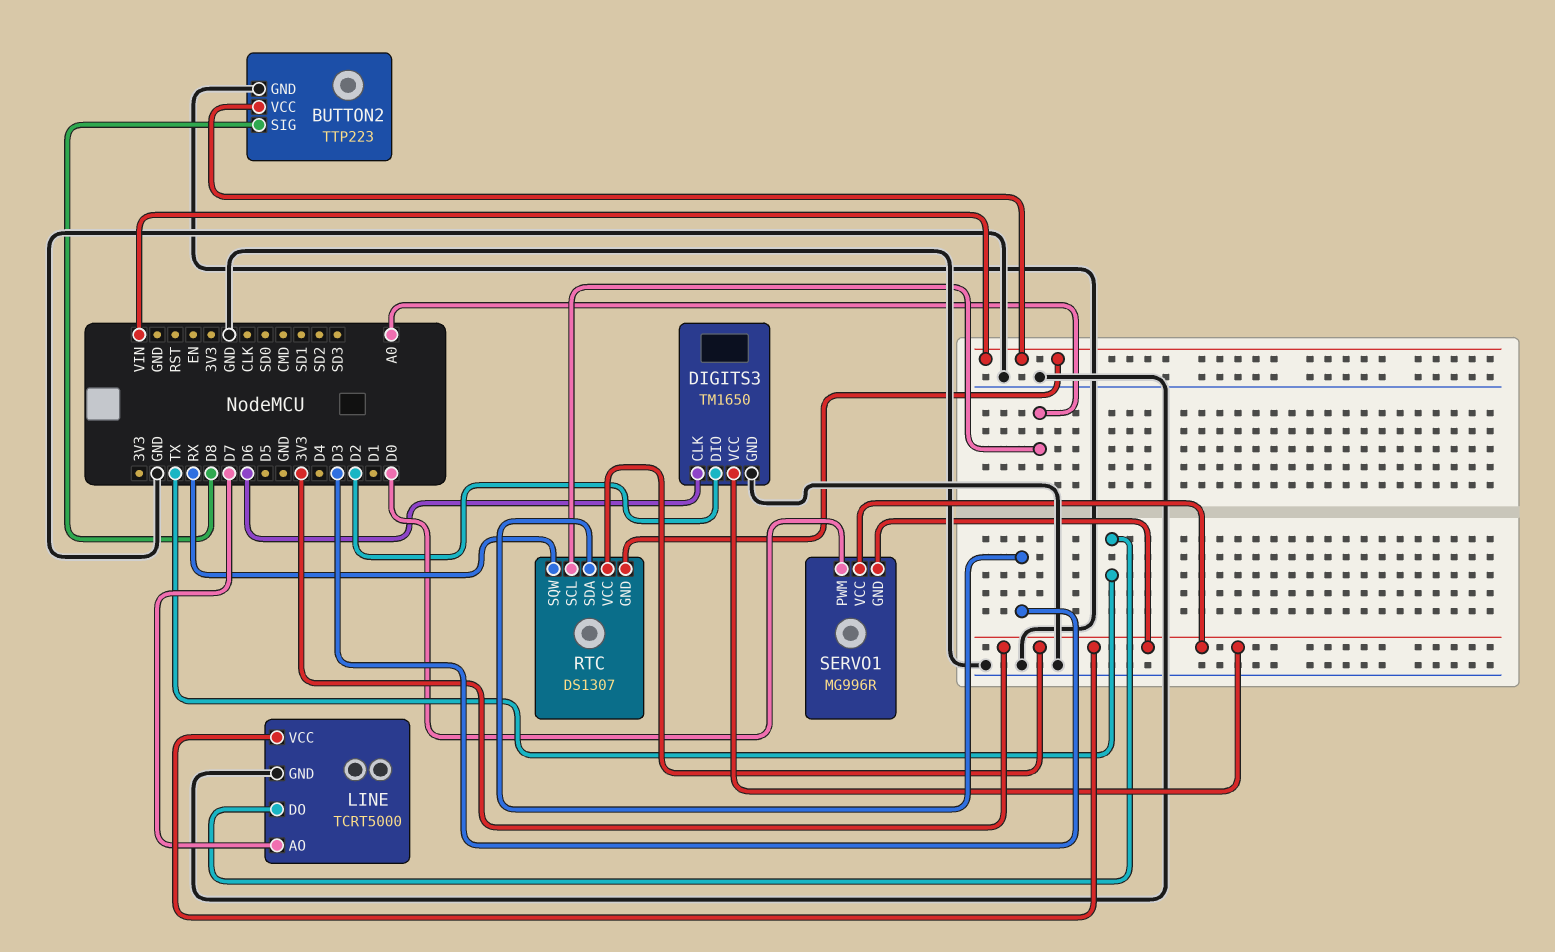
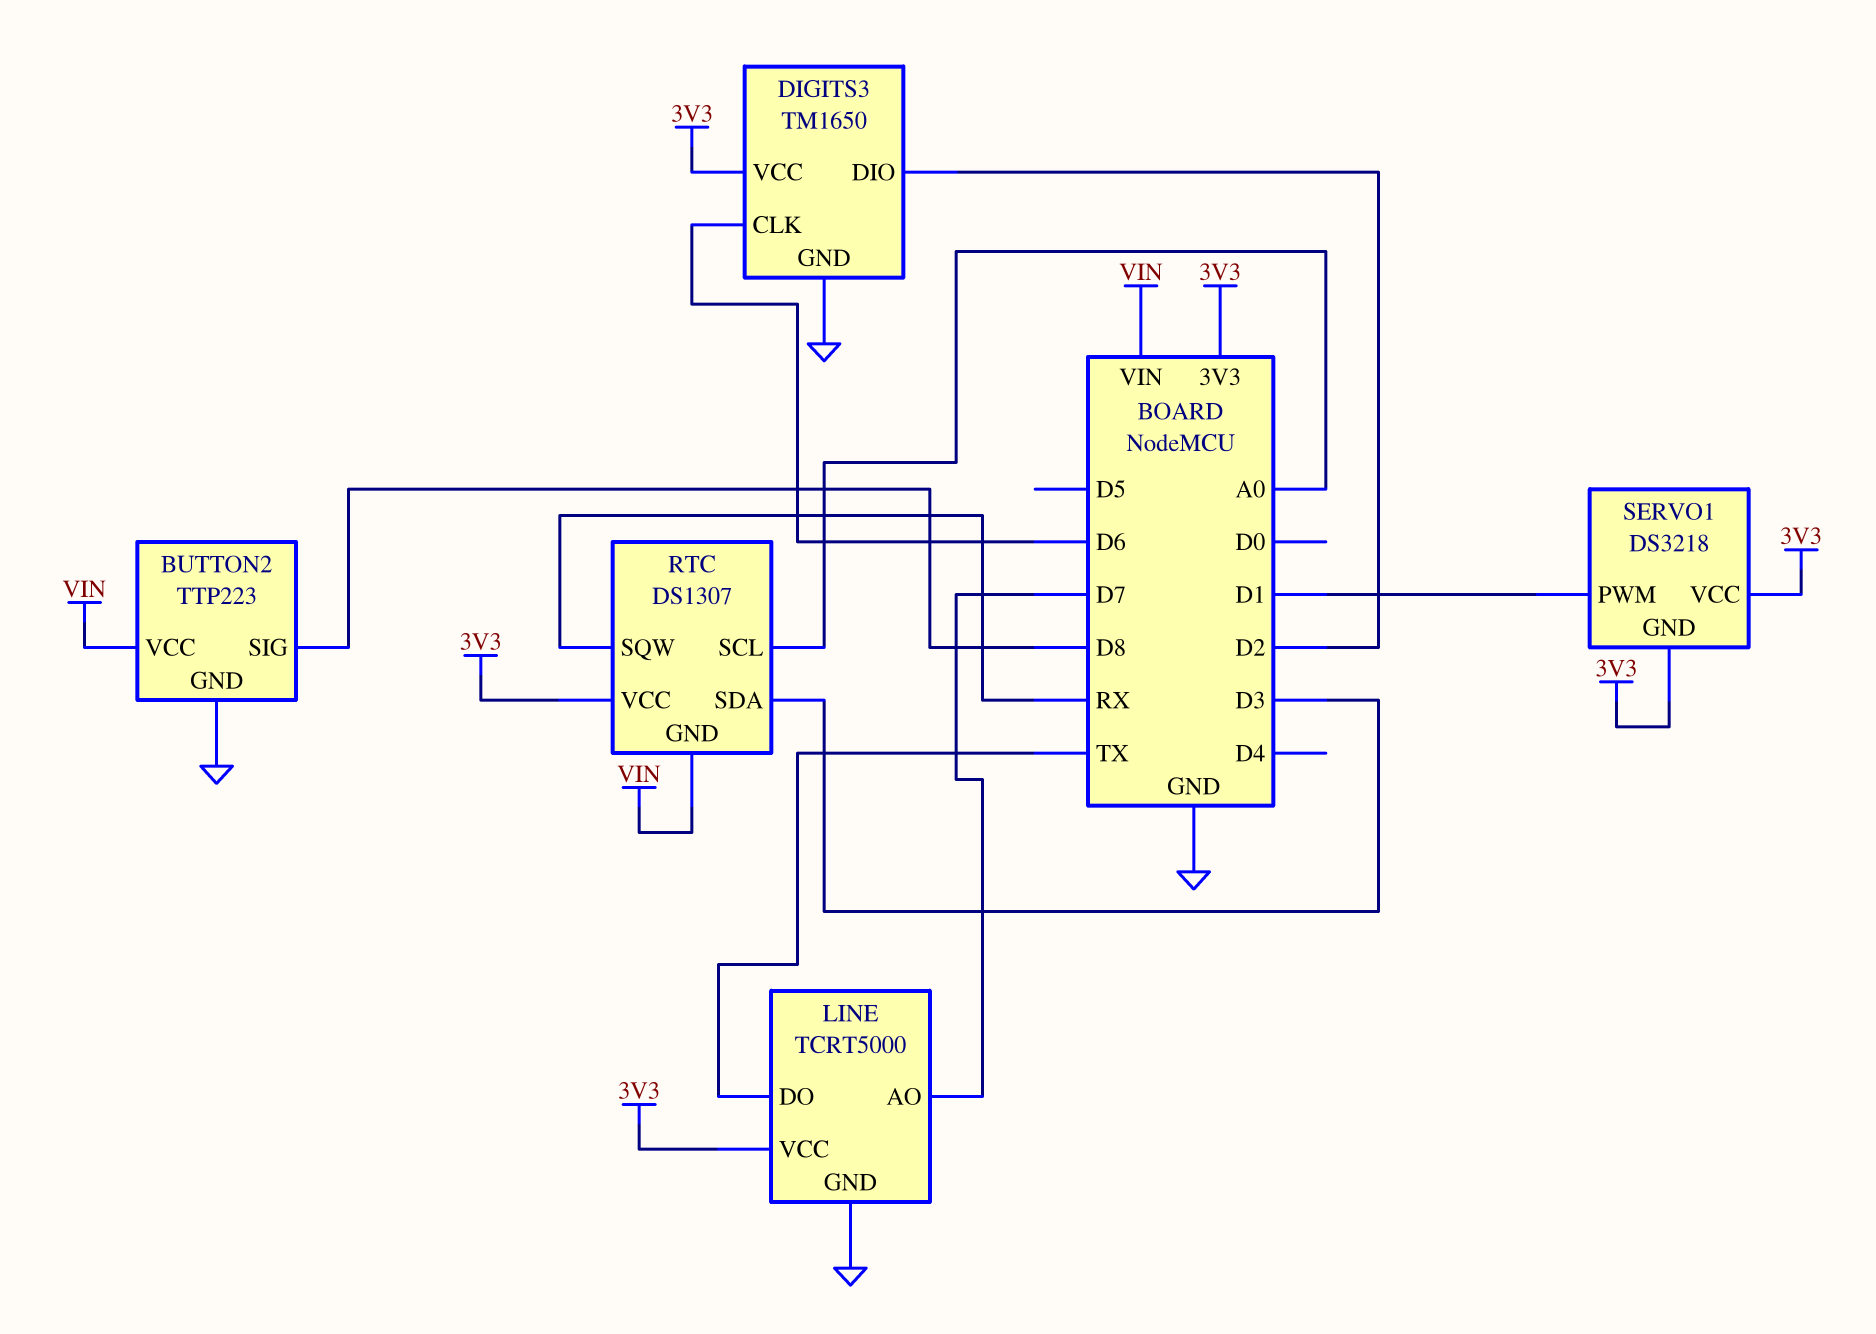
SERVO1: MG996R -> DS3218
SERVO1 pin PWM: D0 -> D1

